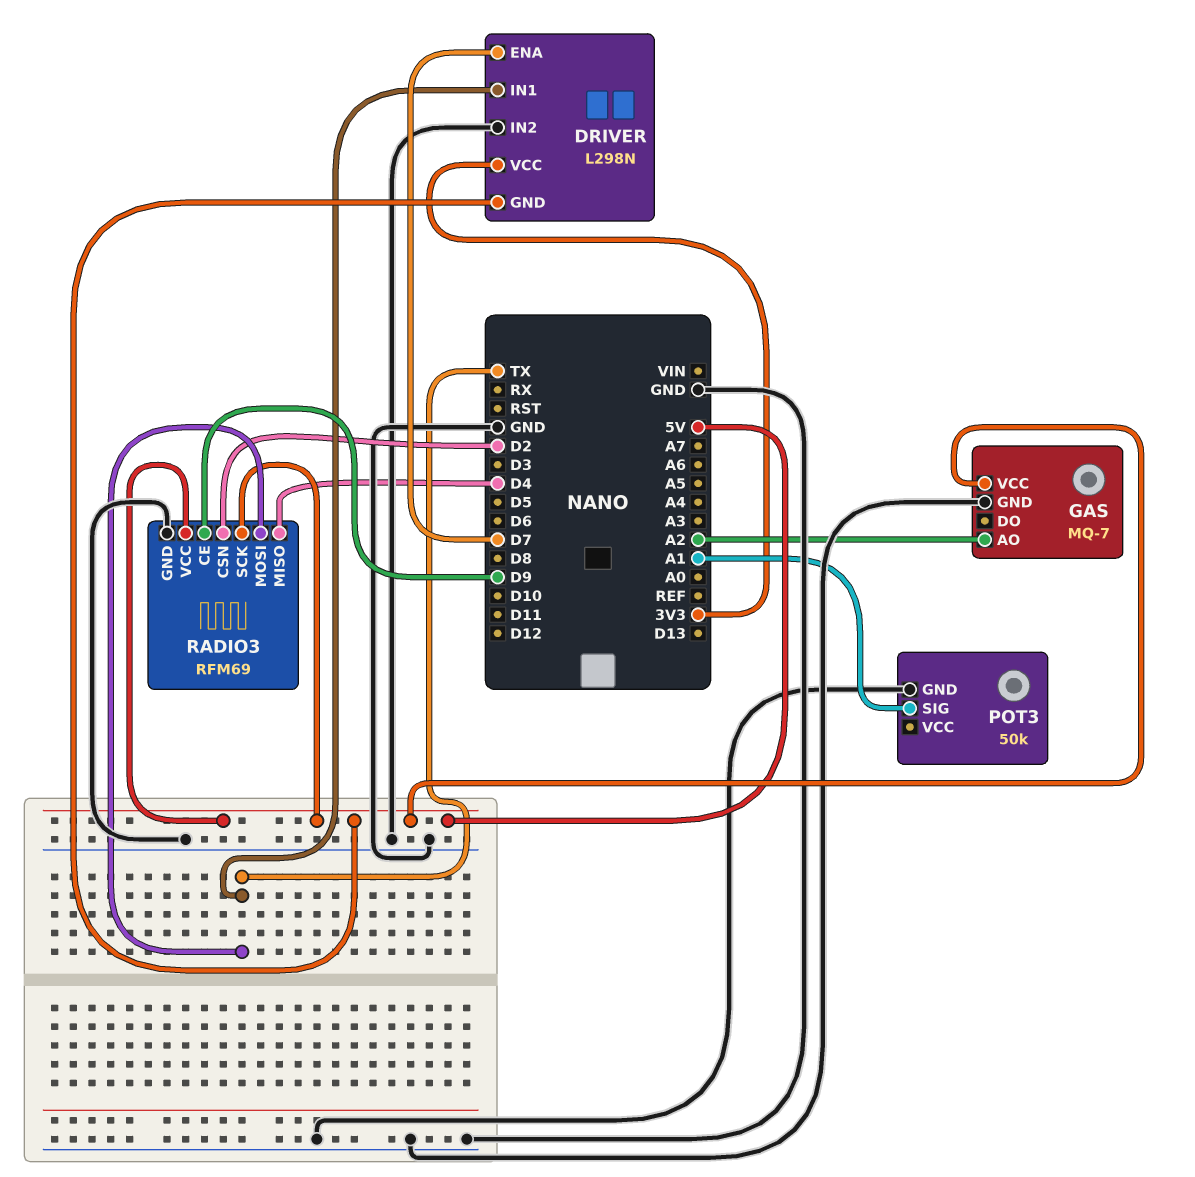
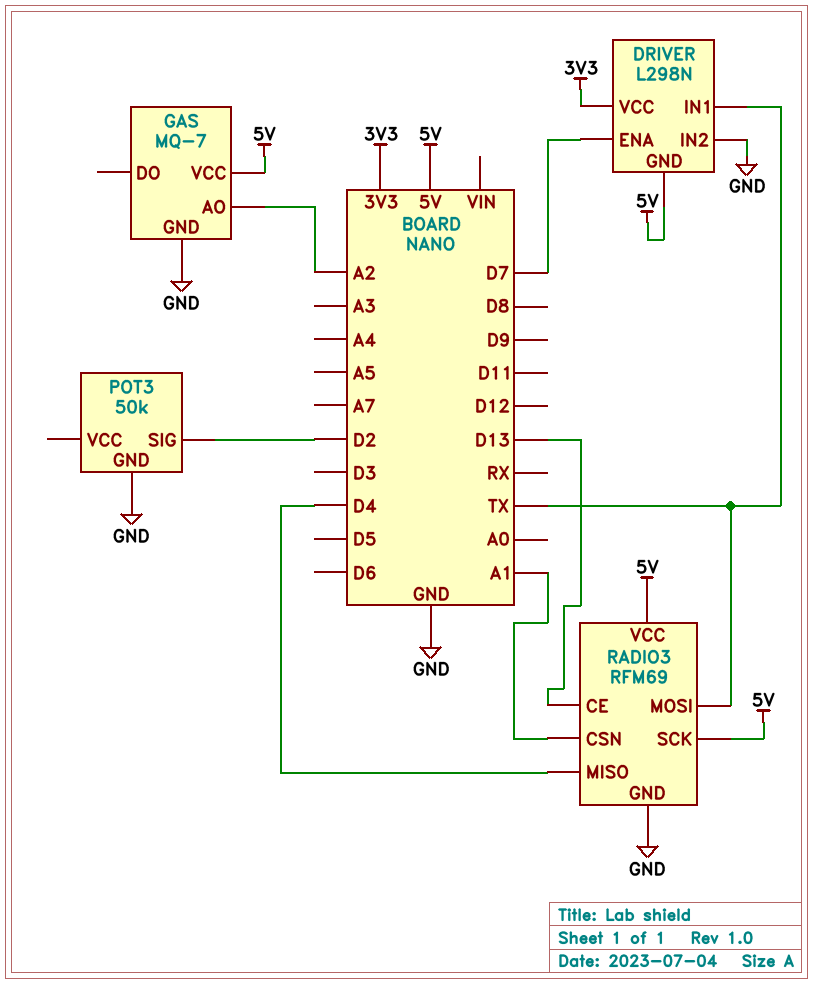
POT3 pin SIG: A1 -> D2
RADIO3 pin CE: D9 -> D13
RADIO3 pin CSN: D2 -> A1

